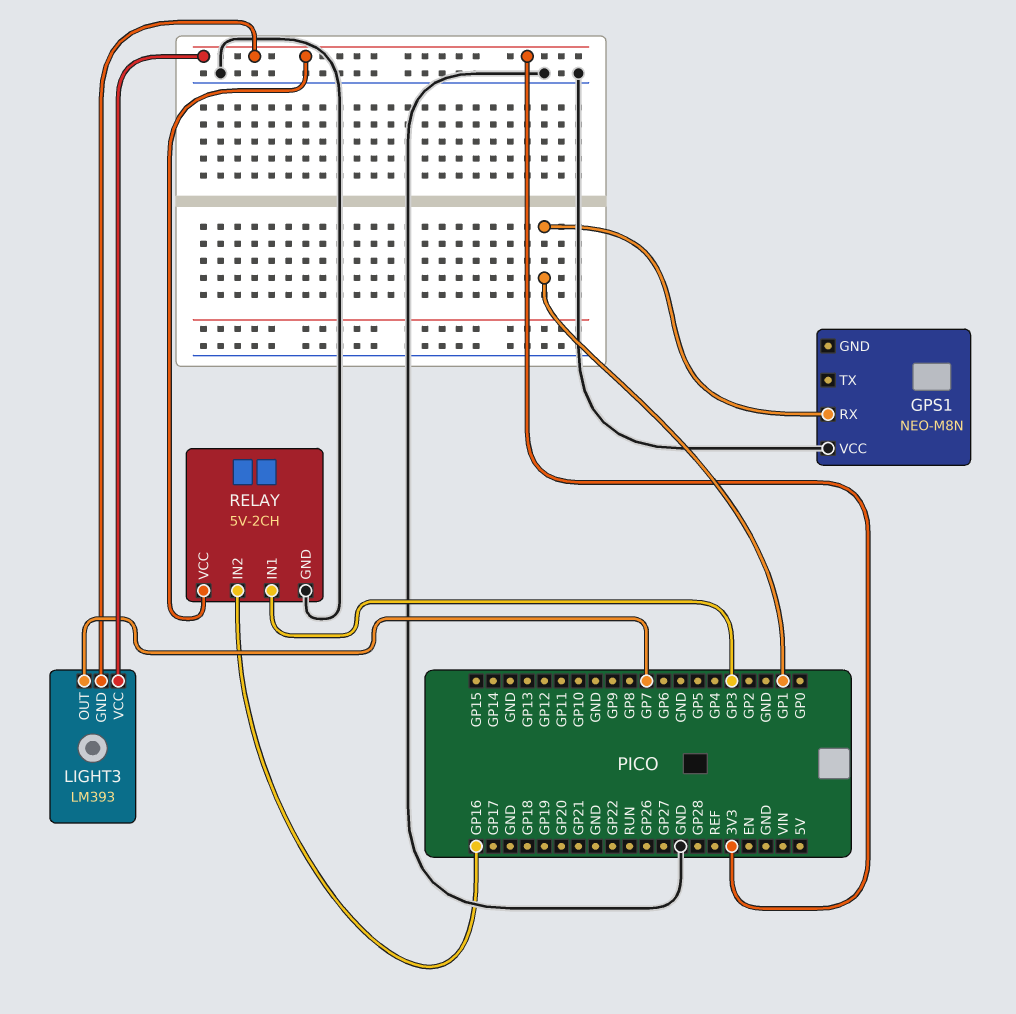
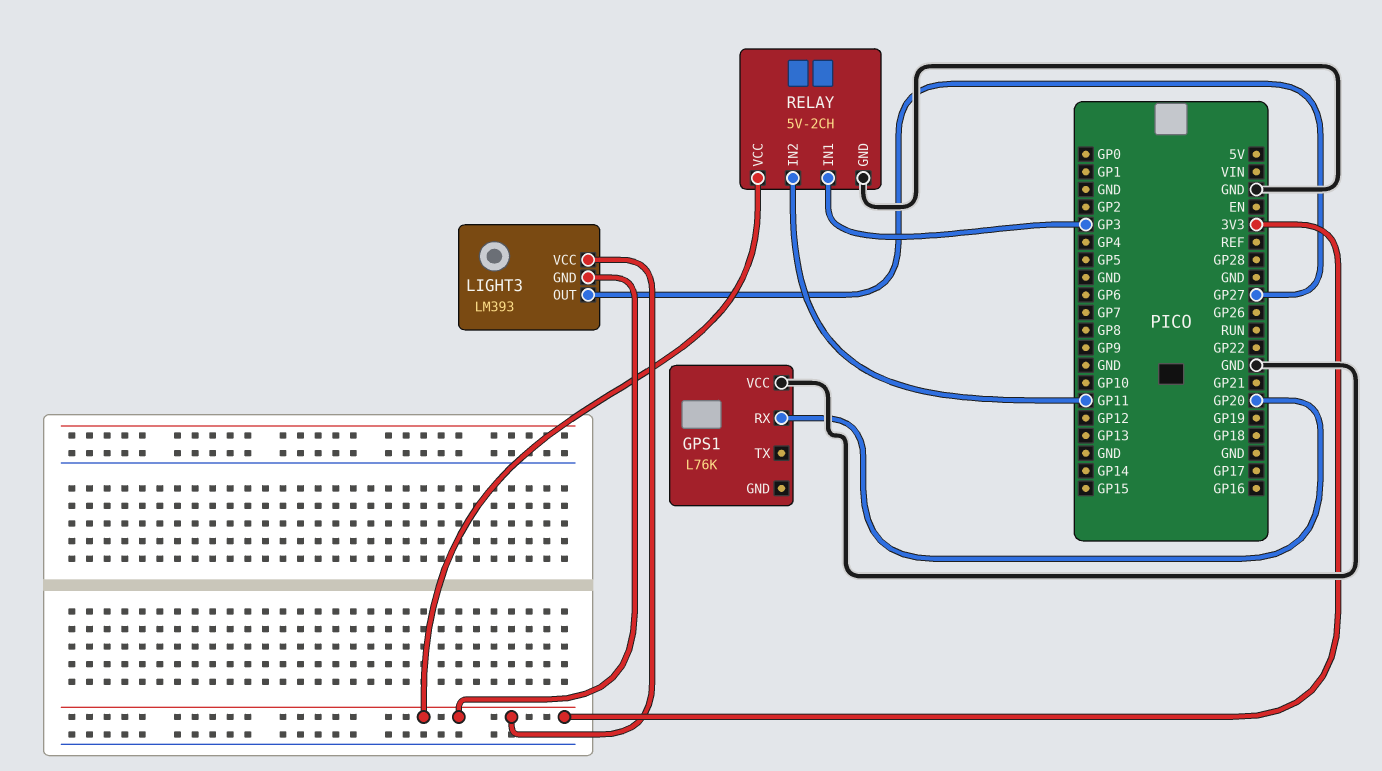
GPS1: NEO-M8N -> L76K
GPS1 pin RX: GP1 -> GP20
LIGHT3 pin OUT: GP7 -> GP27
RELAY pin IN2: GP16 -> GP11

